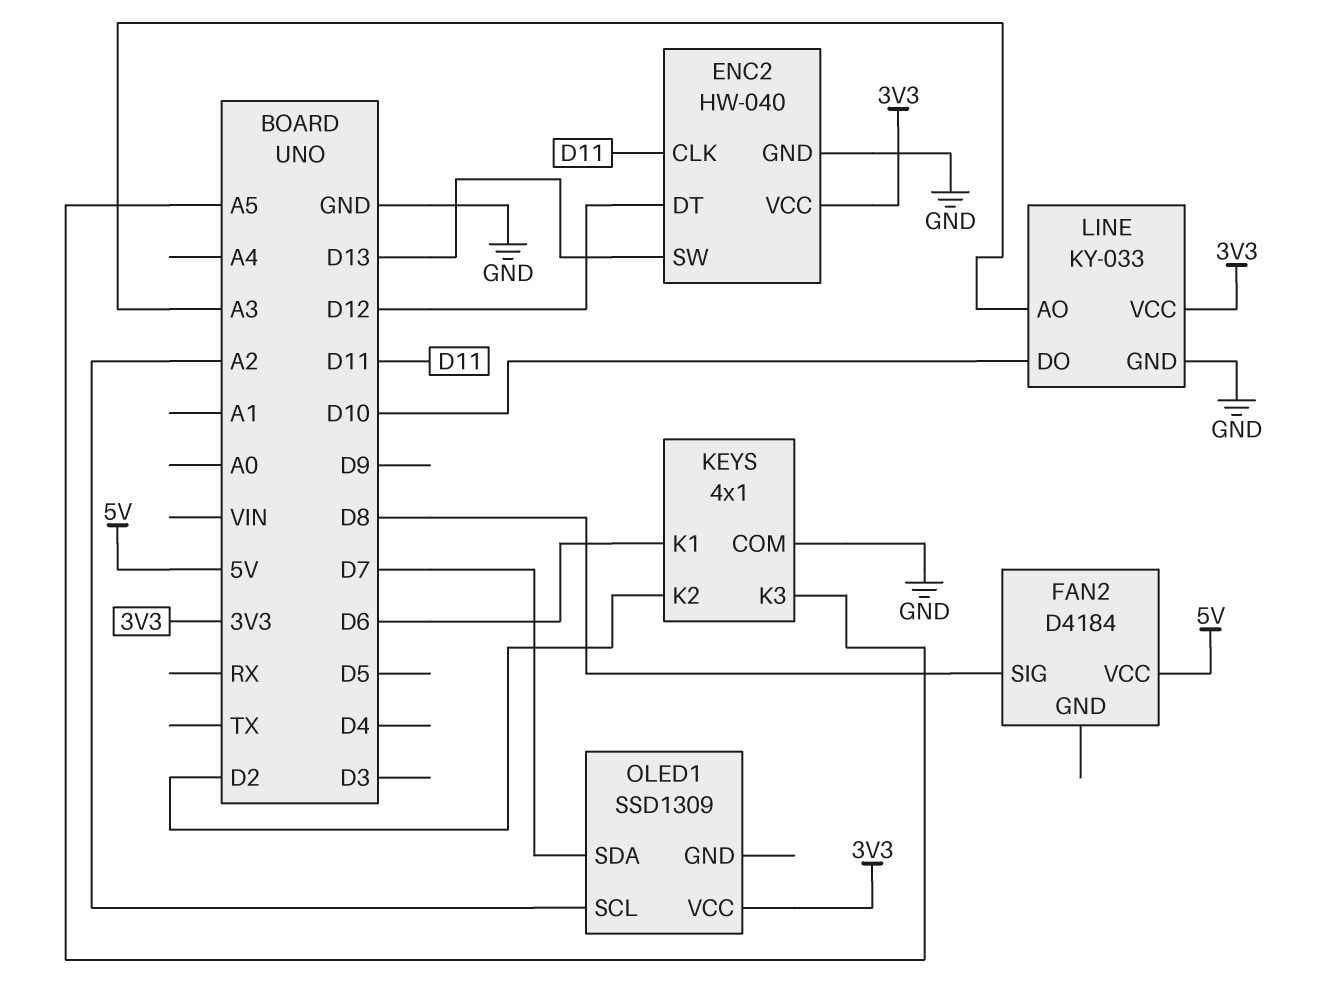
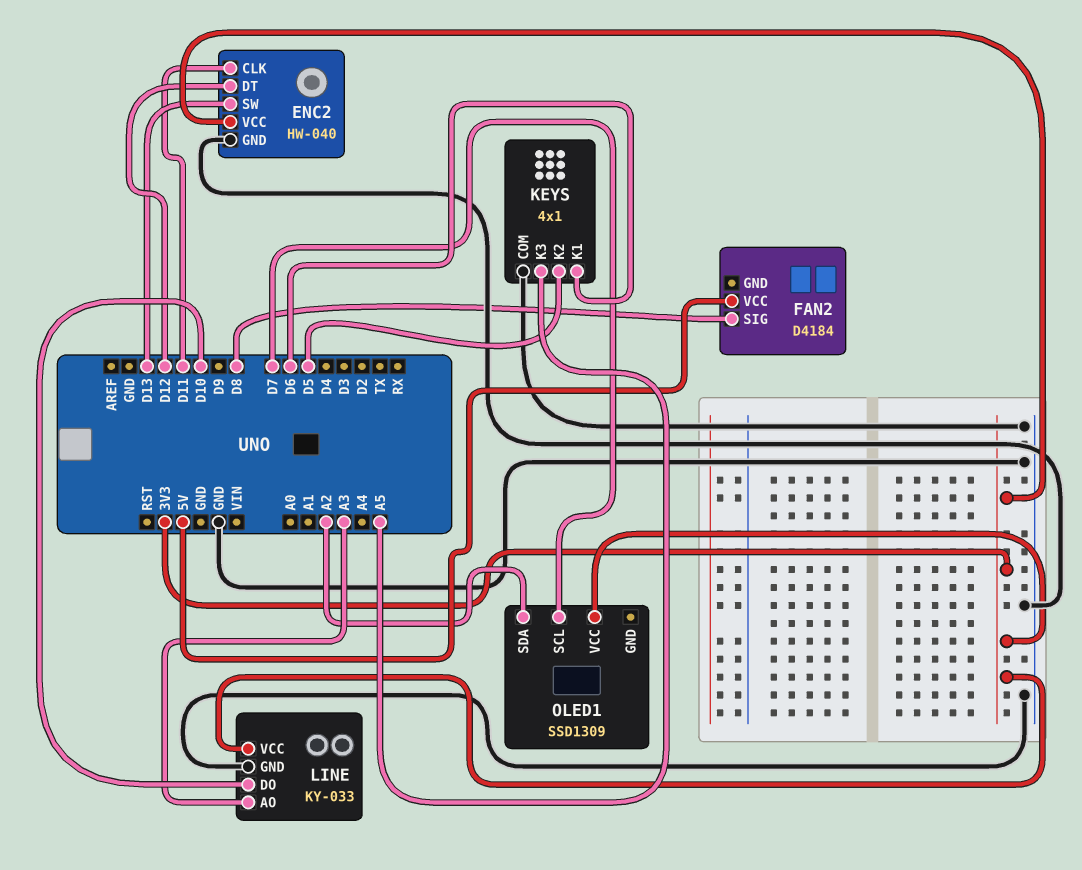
KEYS pin K2: D2 -> D5
OLED1 pin SCL: A2 -> D7
OLED1 pin SDA: D7 -> A2

